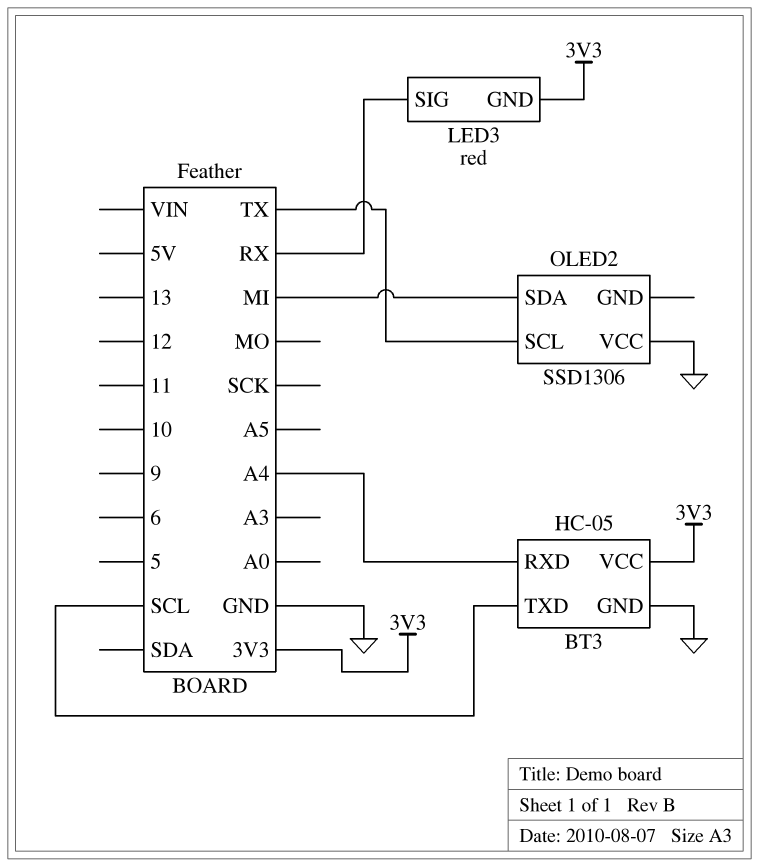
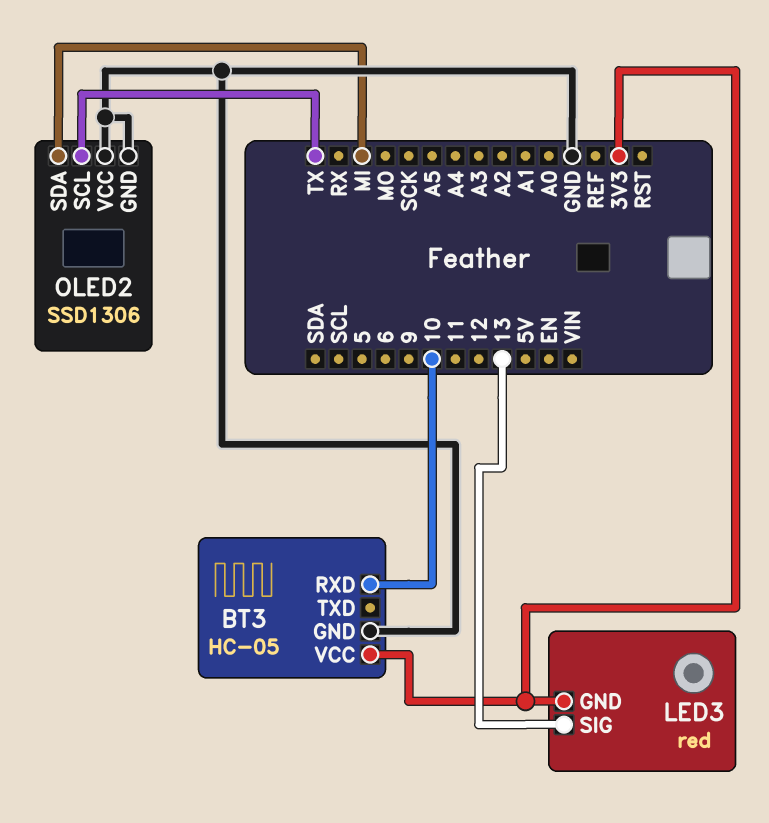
BT3 pin RXD: A4 -> 10
BT3 pin TXD: SCL -> none
LED3 pin SIG: RX -> 13
OLED2 pin GND: none -> GND

